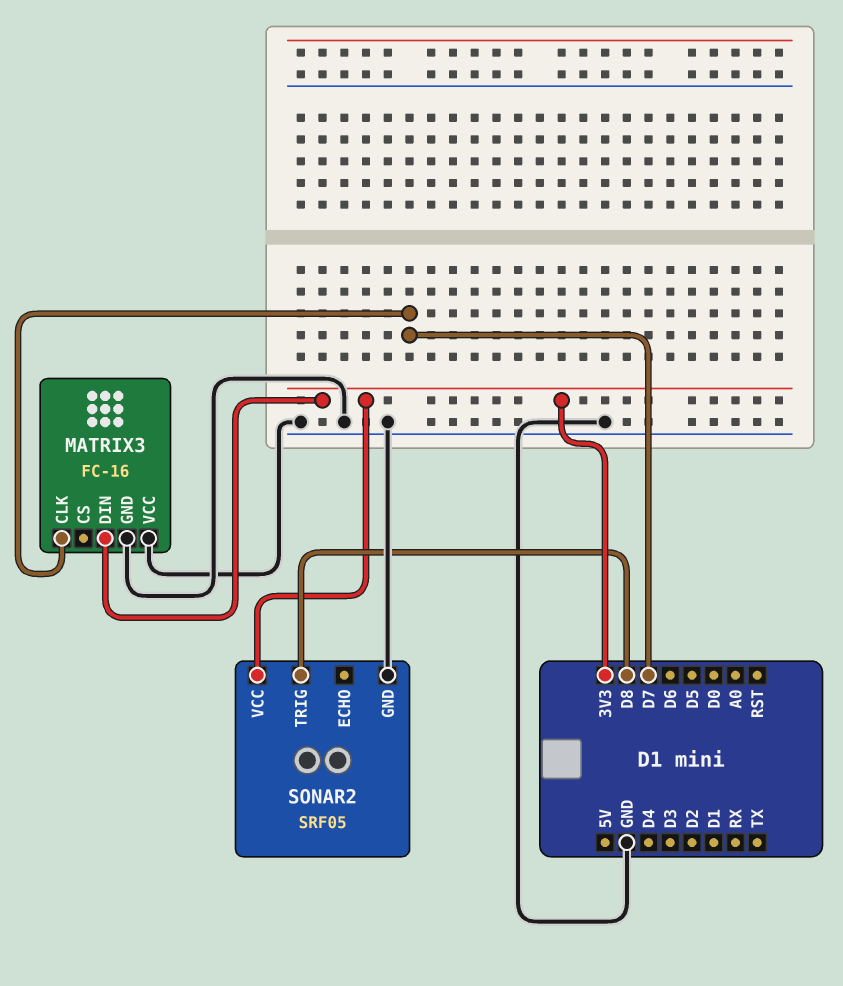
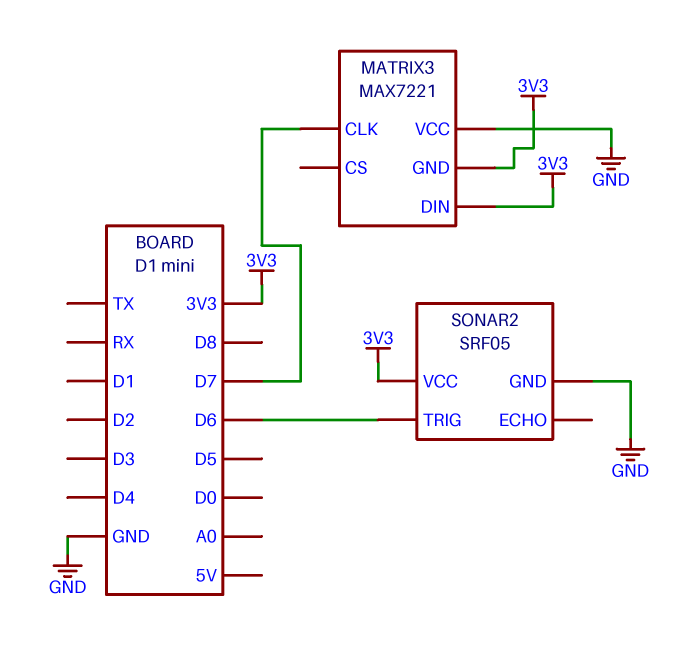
MATRIX3: FC-16 -> MAX7221
MATRIX3 pin GND: GND -> 3V3
SONAR2 pin TRIG: D8 -> D6

